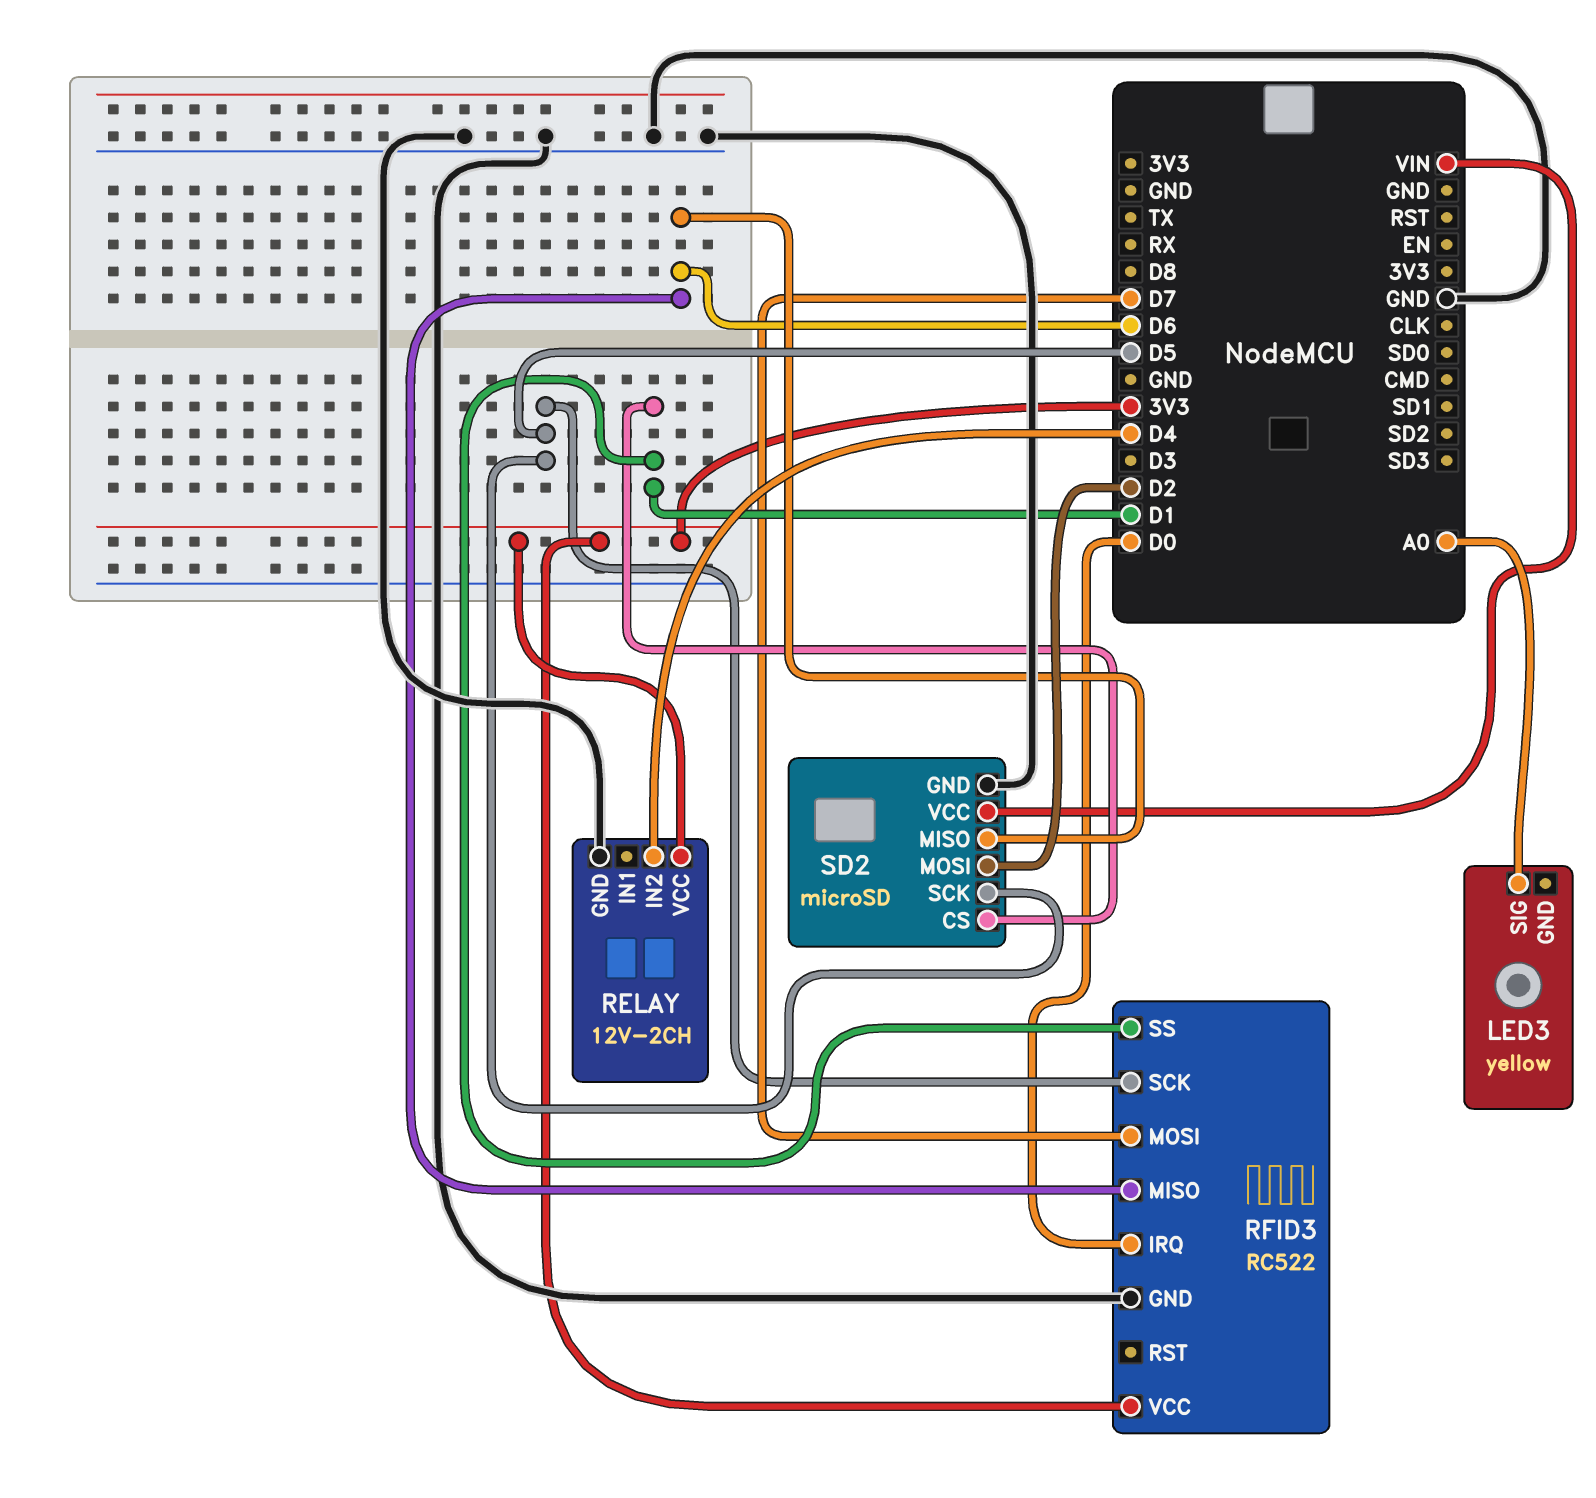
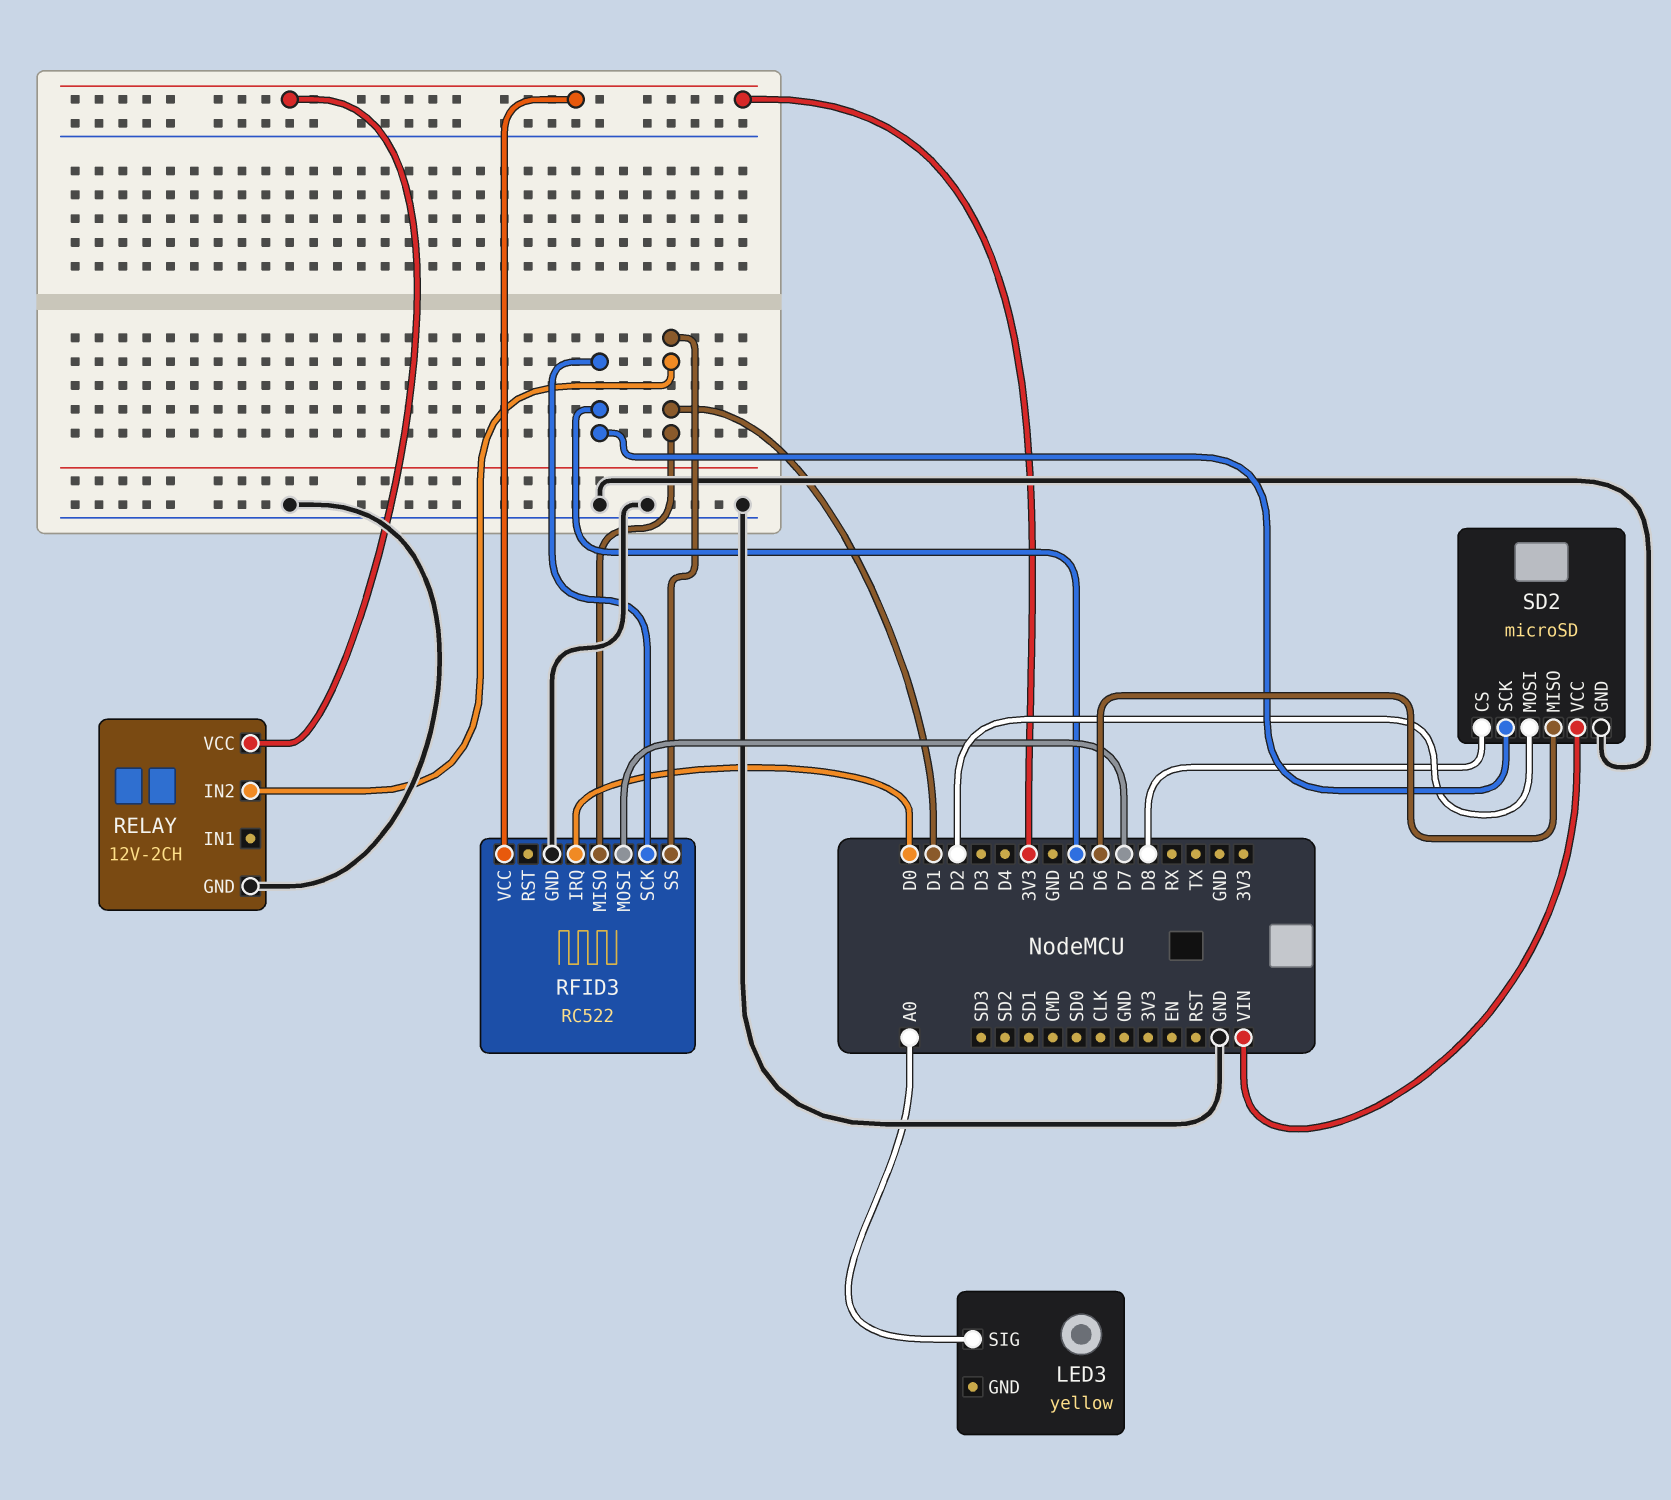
RELAY pin IN2: D4 -> D1
RFID3 pin MISO: D6 -> D1
SD2 pin CS: D1 -> D8

